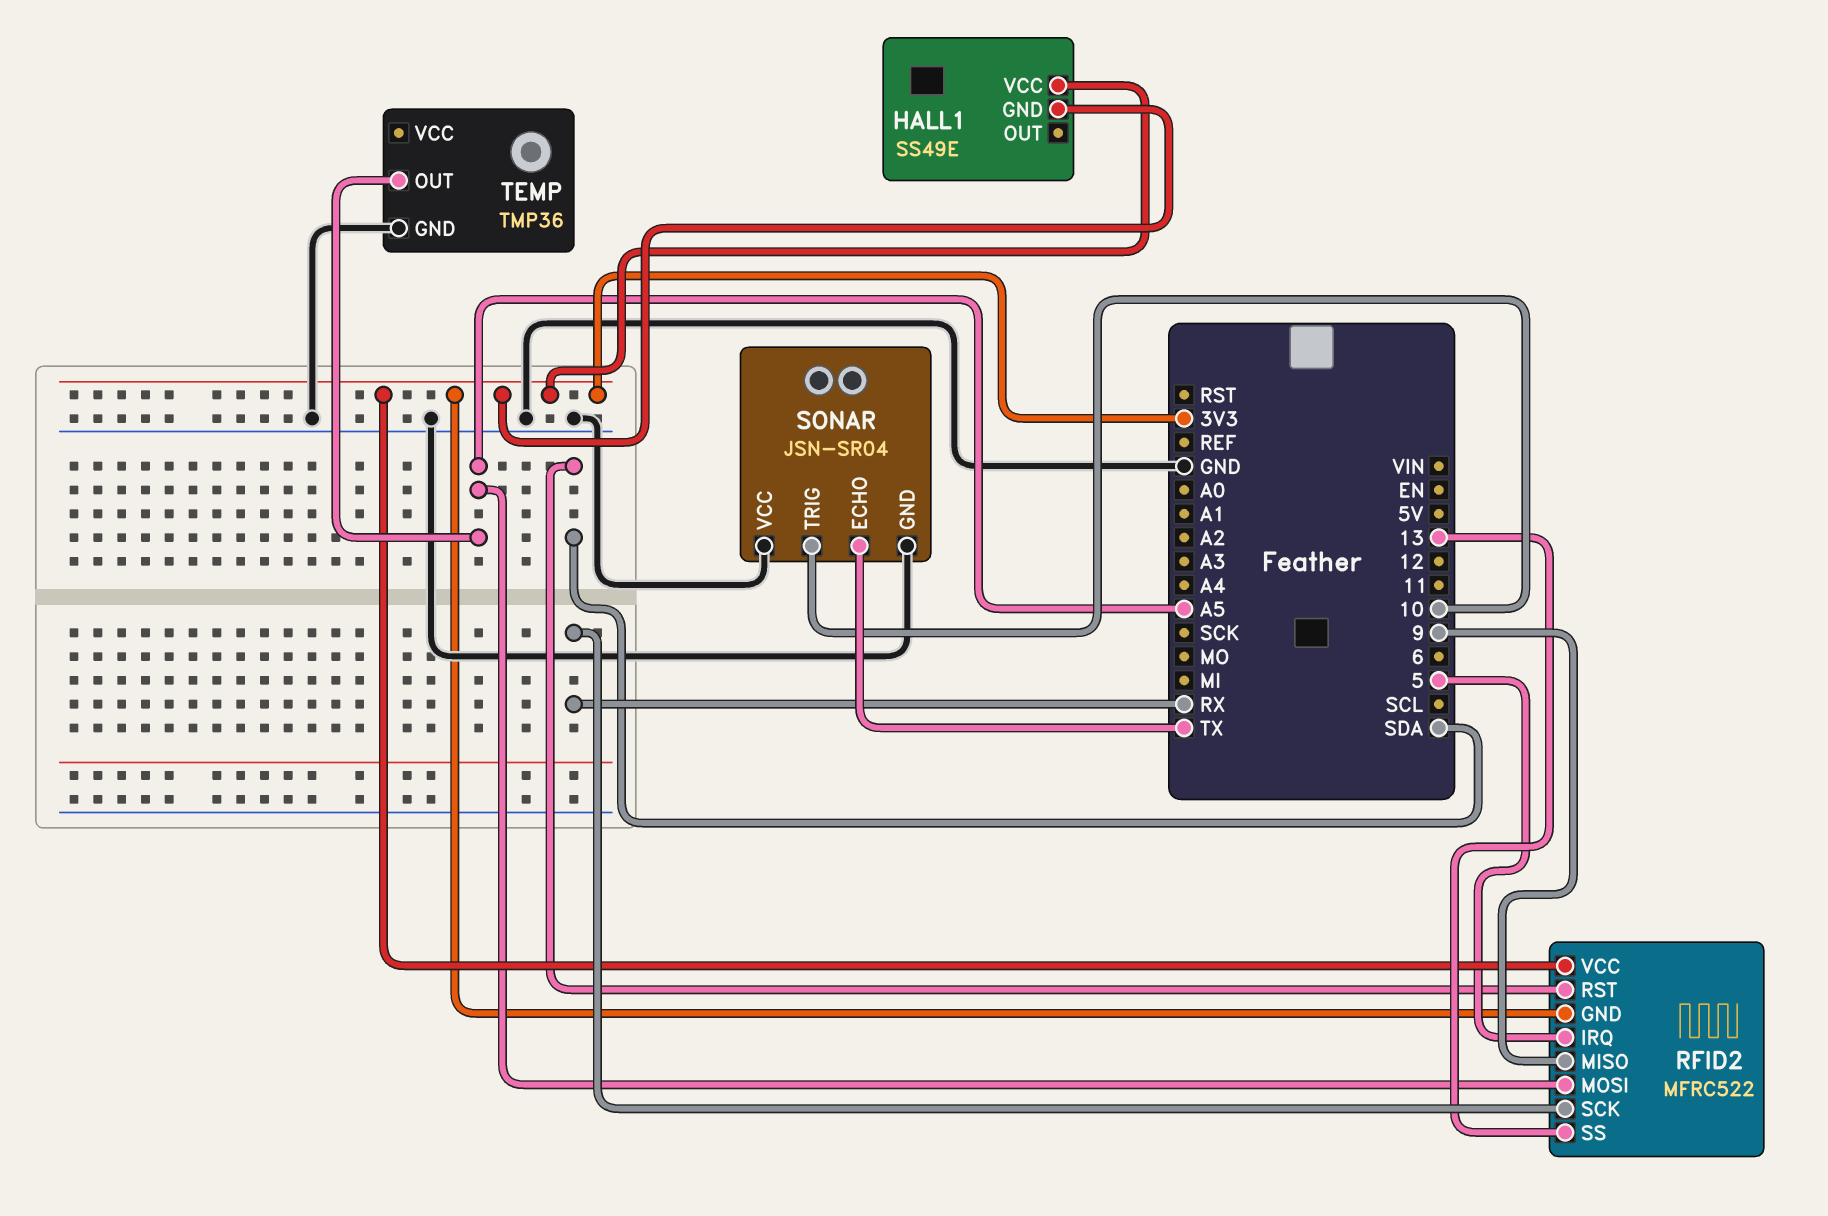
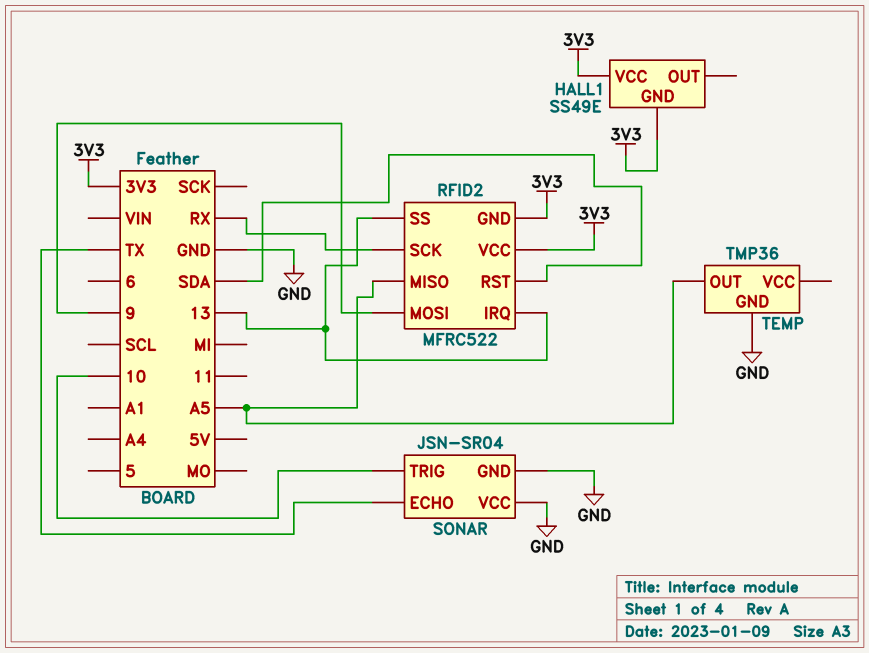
RFID2 pin IRQ: 5 -> 13
RFID2 pin MISO: 9 -> A5
RFID2 pin MOSI: A5 -> 9

